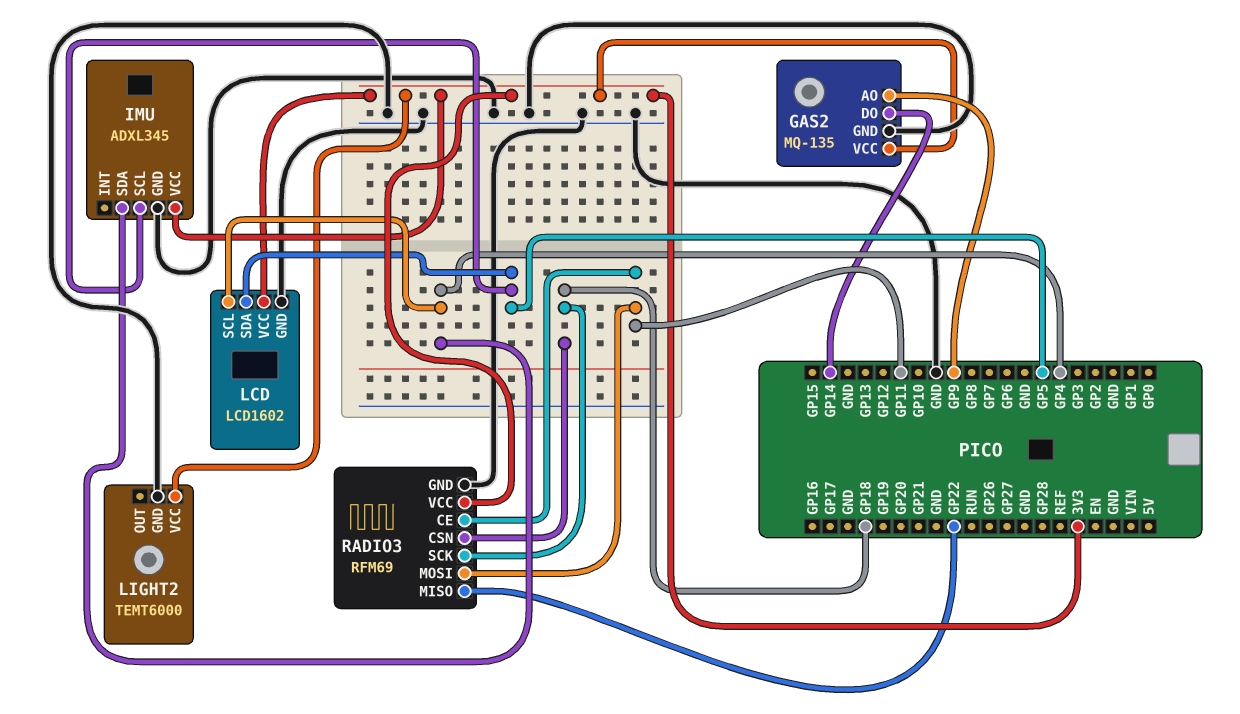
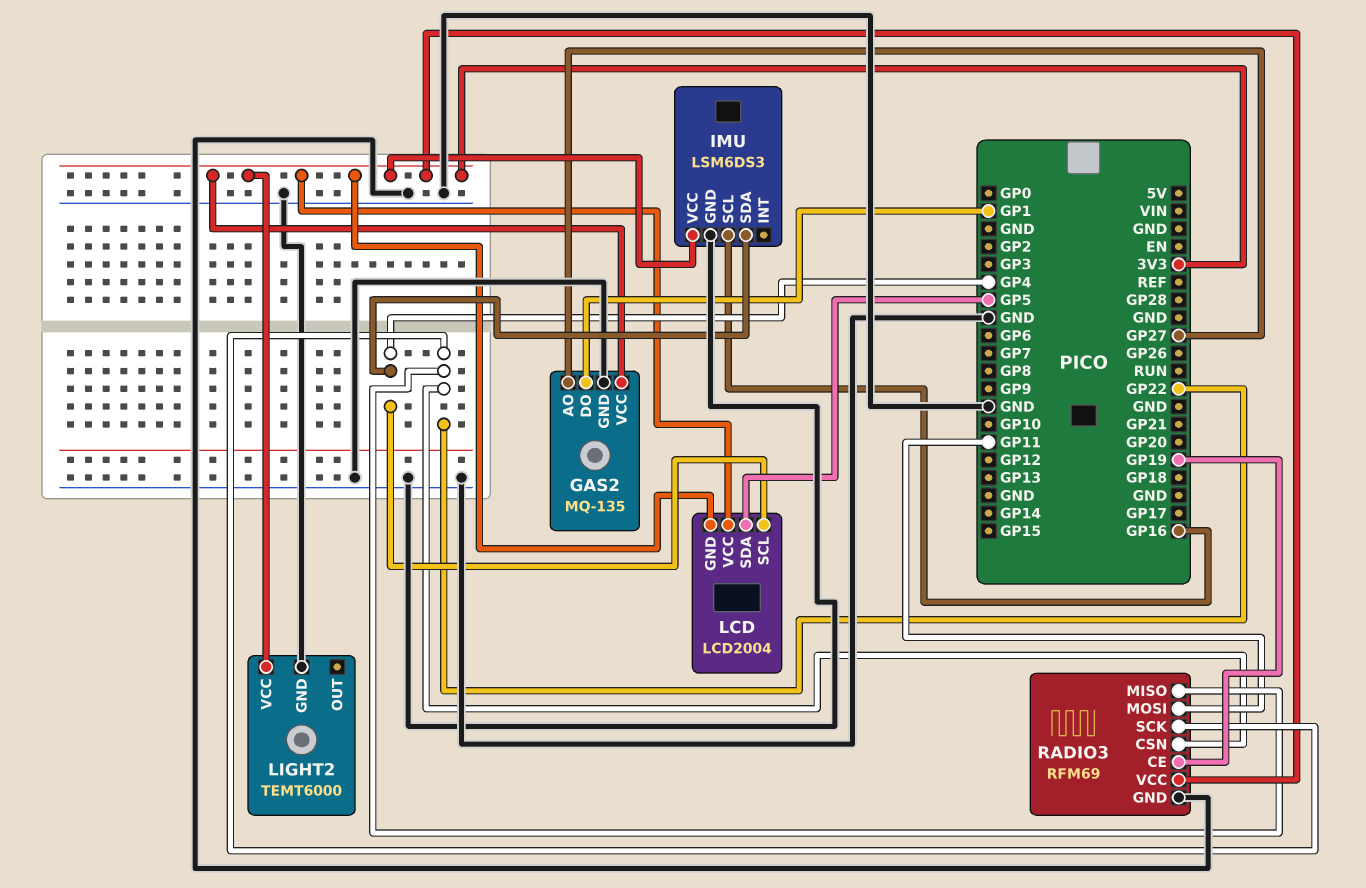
GAS2 pin AO: GP9 -> GP27
GAS2 pin DO: GP14 -> GP1
IMU: ADXL345 -> LSM6DS3
IMU pin SCL: GP5 -> GP16
LCD: LCD1602 -> LCD2004
LCD pin GND: GND -> 3V3
RADIO3 pin CE: GP11 -> GP19
RADIO3 pin CSN: GP18 -> GP22
RADIO3 pin SCK: GP18 -> GP22

